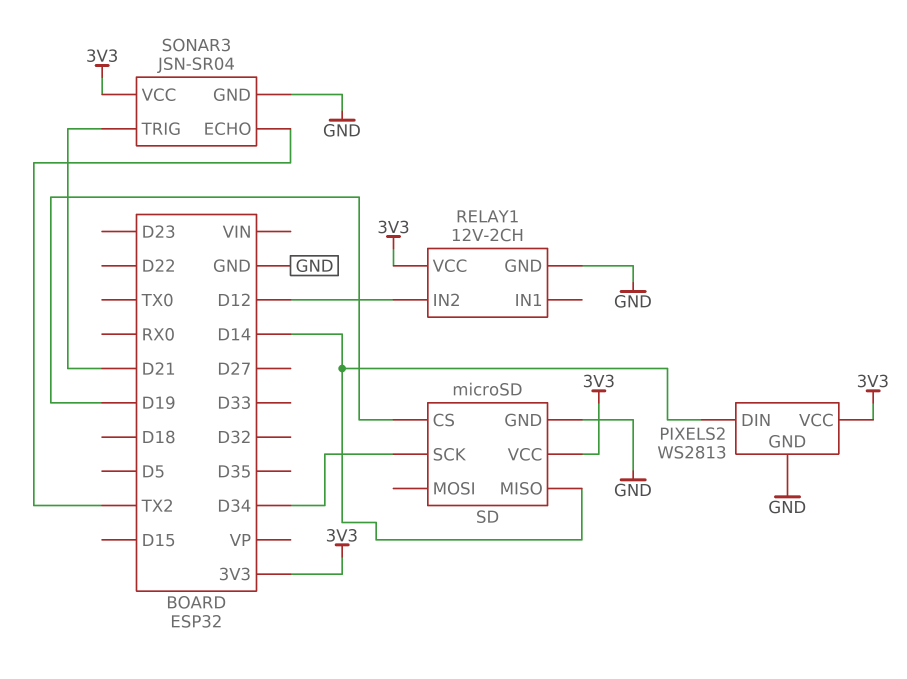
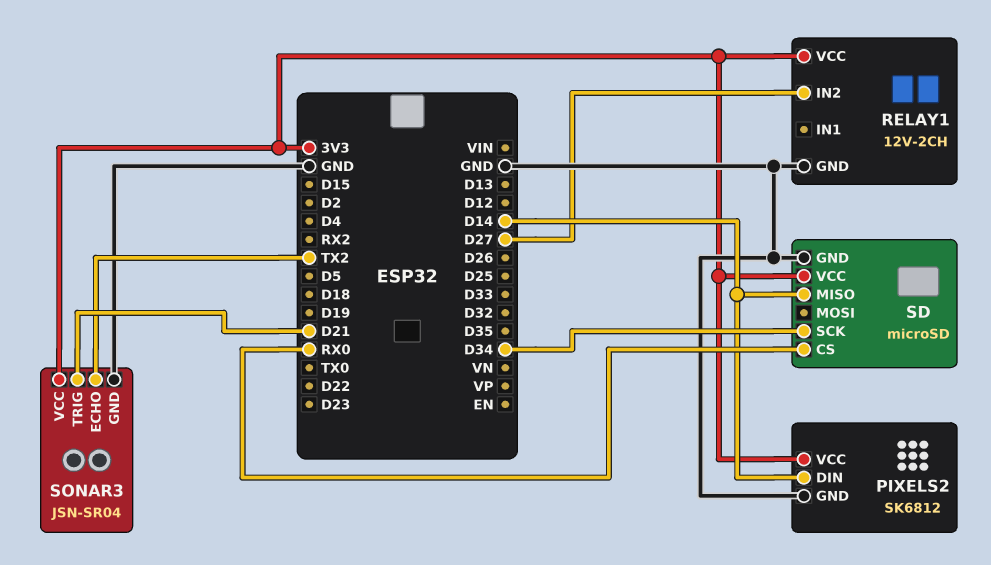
PIXELS2: WS2813 -> SK6812
RELAY1 pin IN2: D12 -> D27
SD pin CS: D19 -> RX0

